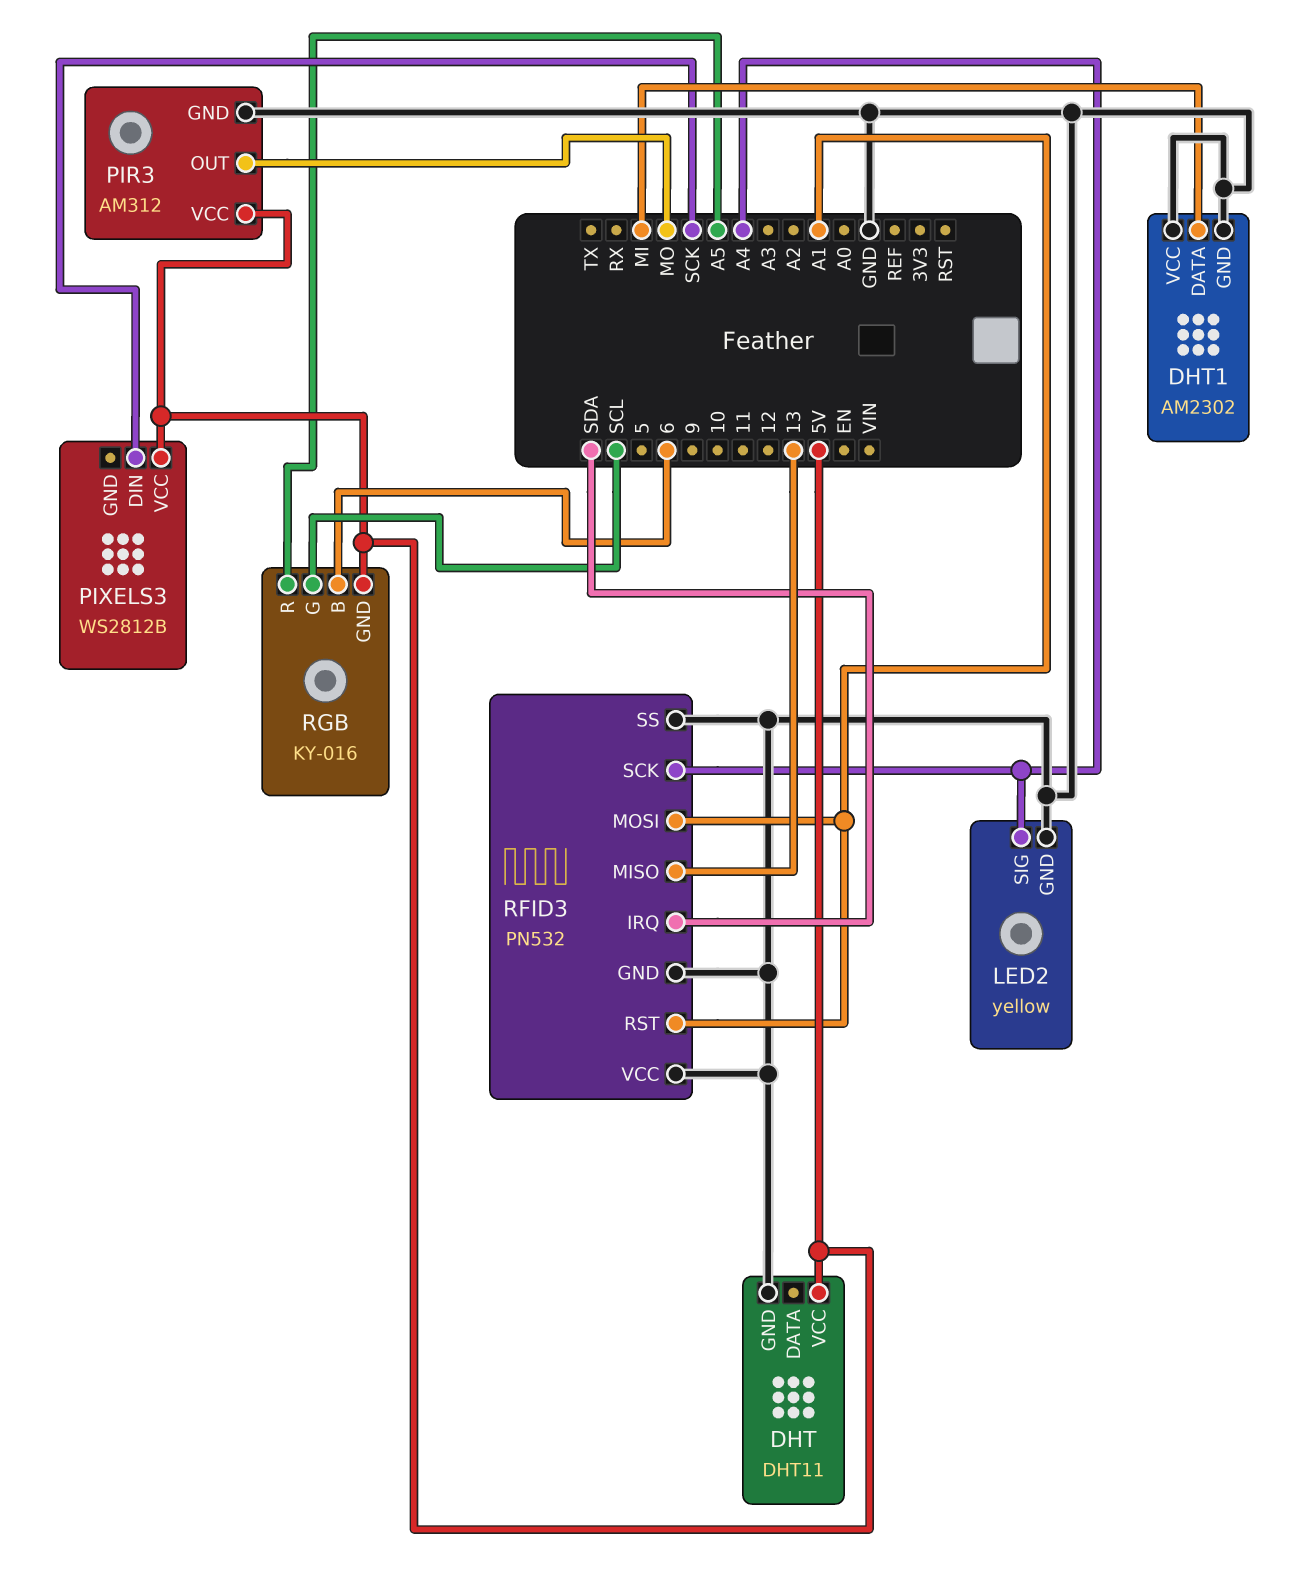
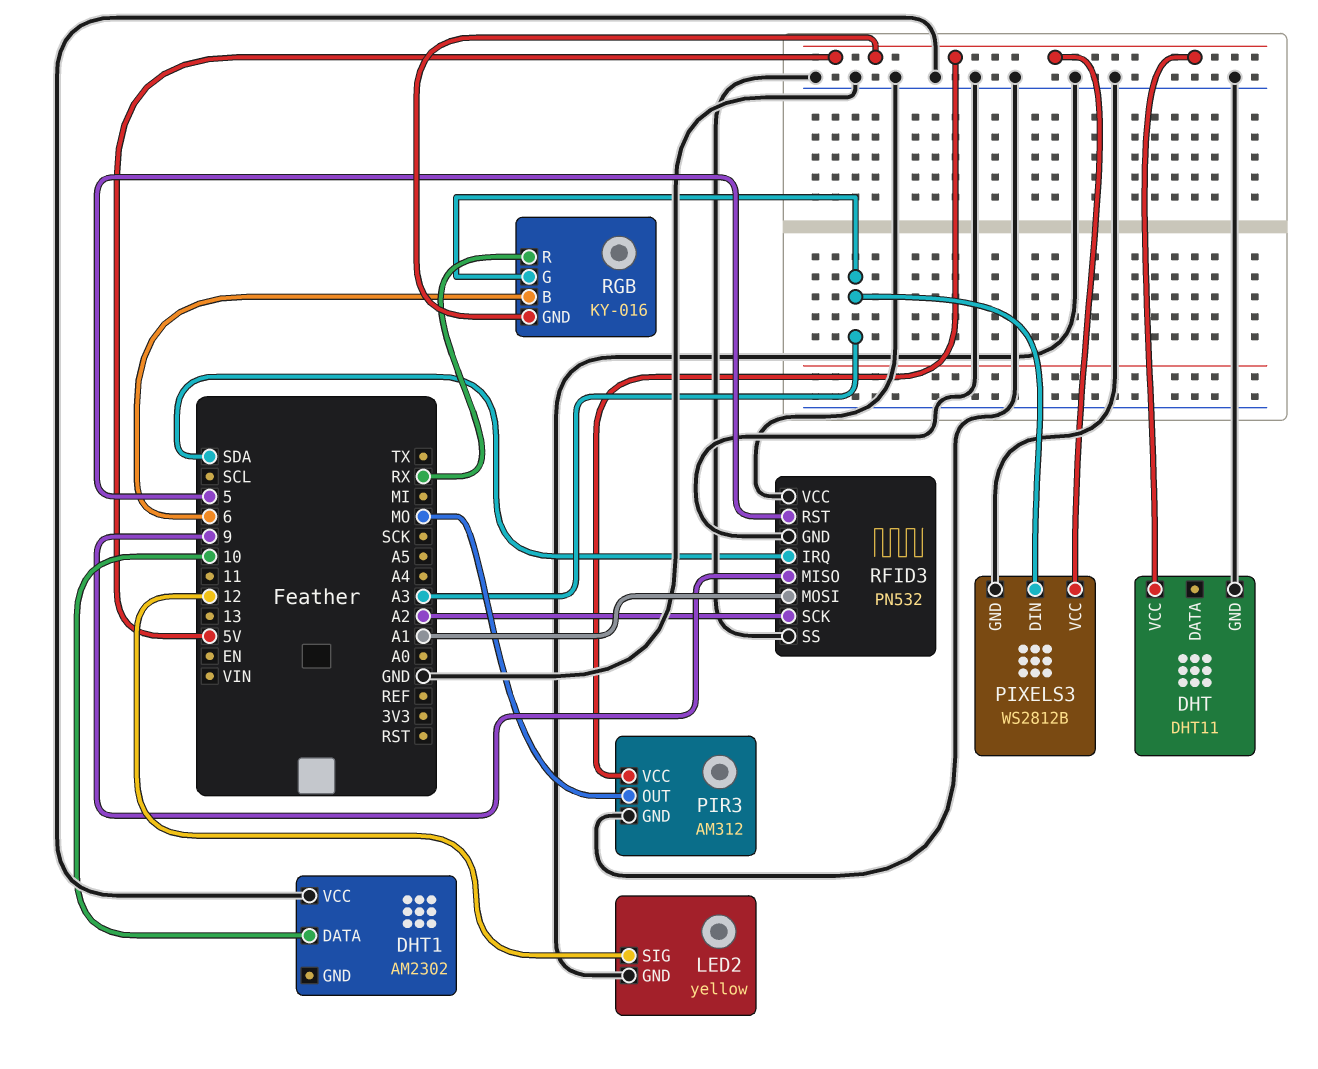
DHT1 pin DATA: MI -> 10
DHT1 pin GND: GND -> none
LED2 pin SIG: A4 -> 12
PIXELS3 pin DIN: SCK -> A3
PIXELS3 pin GND: none -> GND
RFID3 pin MISO: 13 -> 9
RFID3 pin RST: A1 -> 5
RFID3 pin SCK: A4 -> A2
RGB pin G: SCL -> A3
RGB pin R: A5 -> RX

